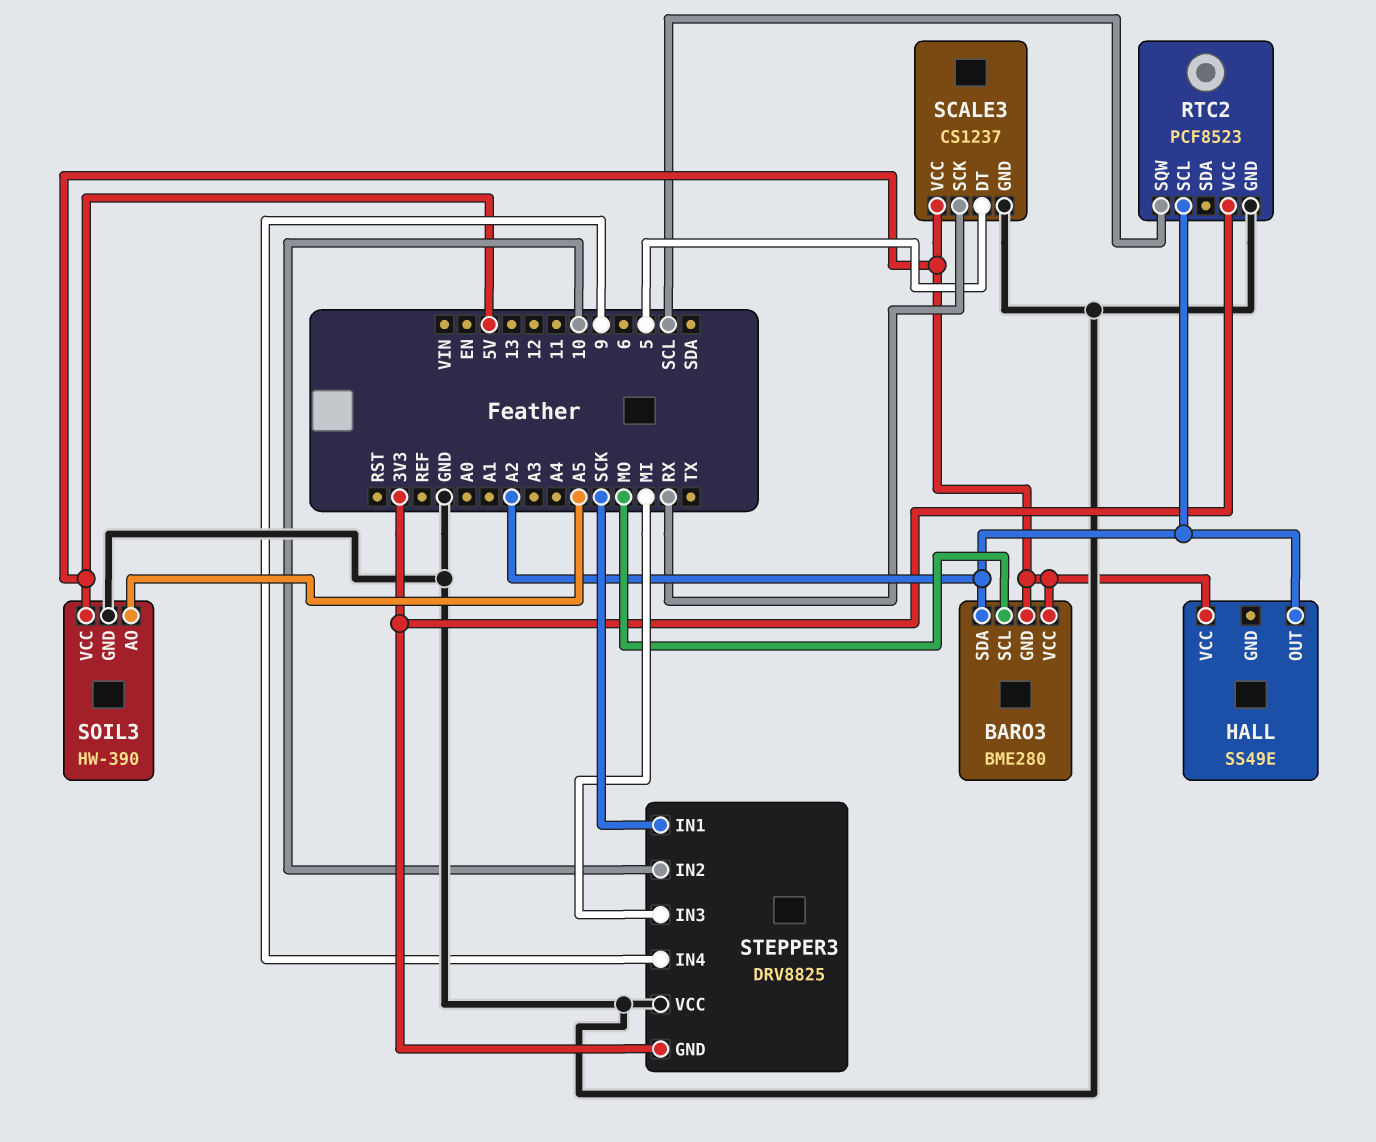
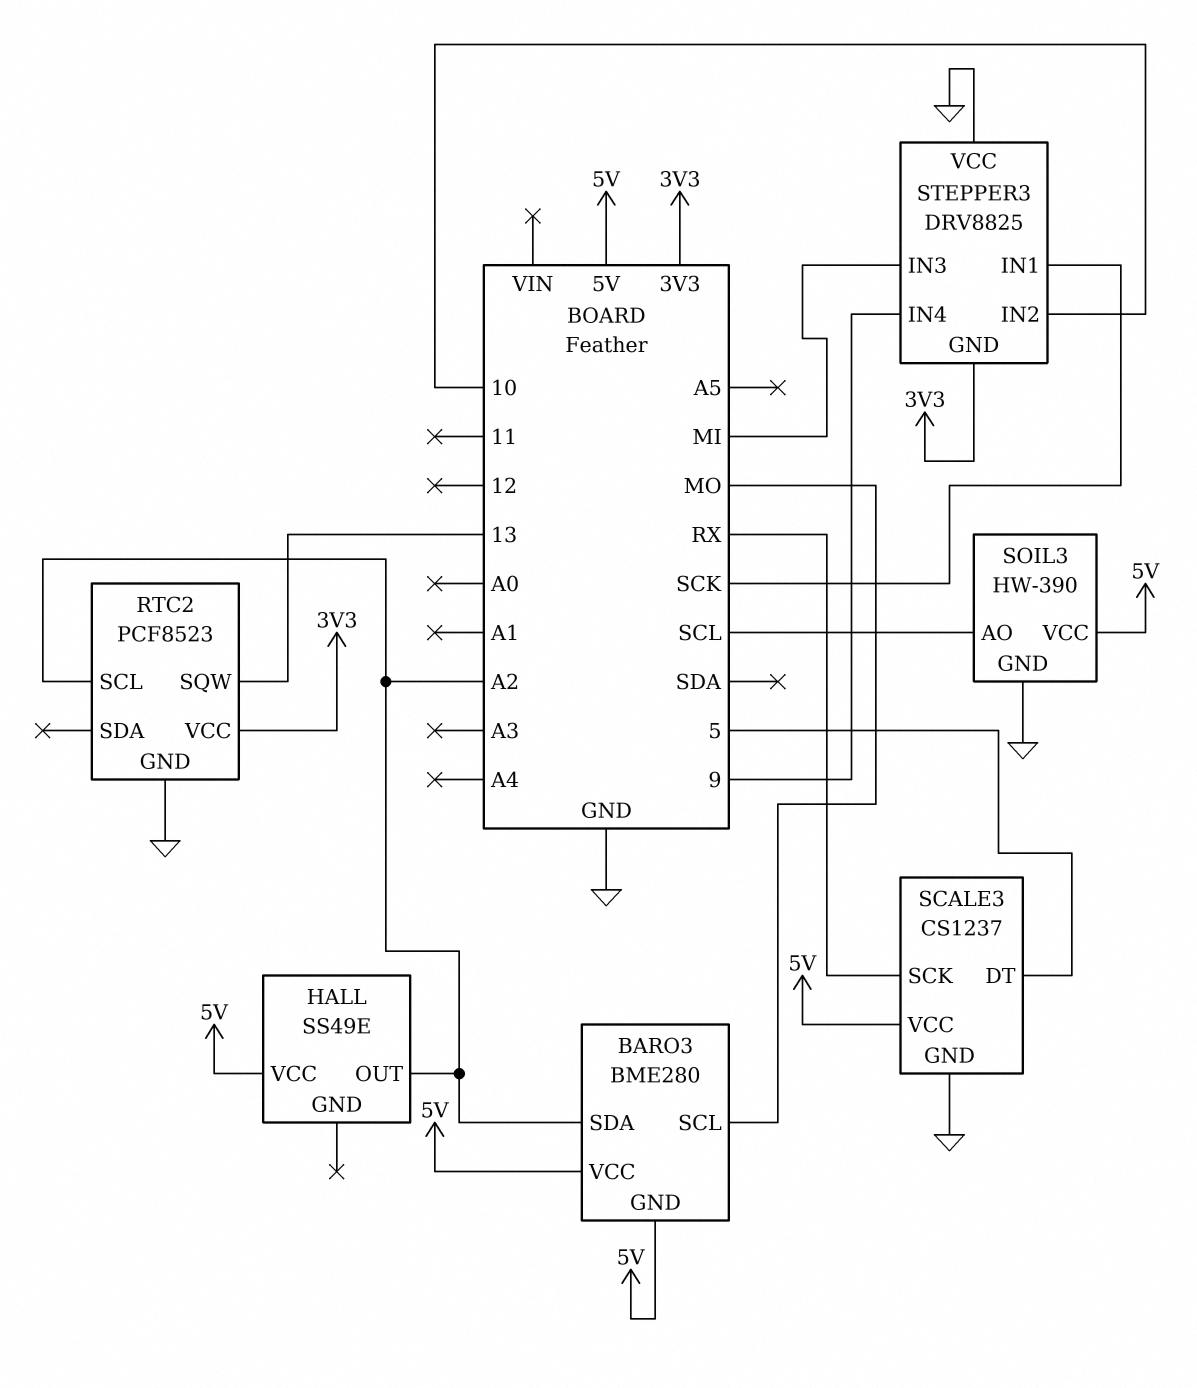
RTC2 pin SQW: SCL -> 13
SOIL3 pin AO: A5 -> SCL

